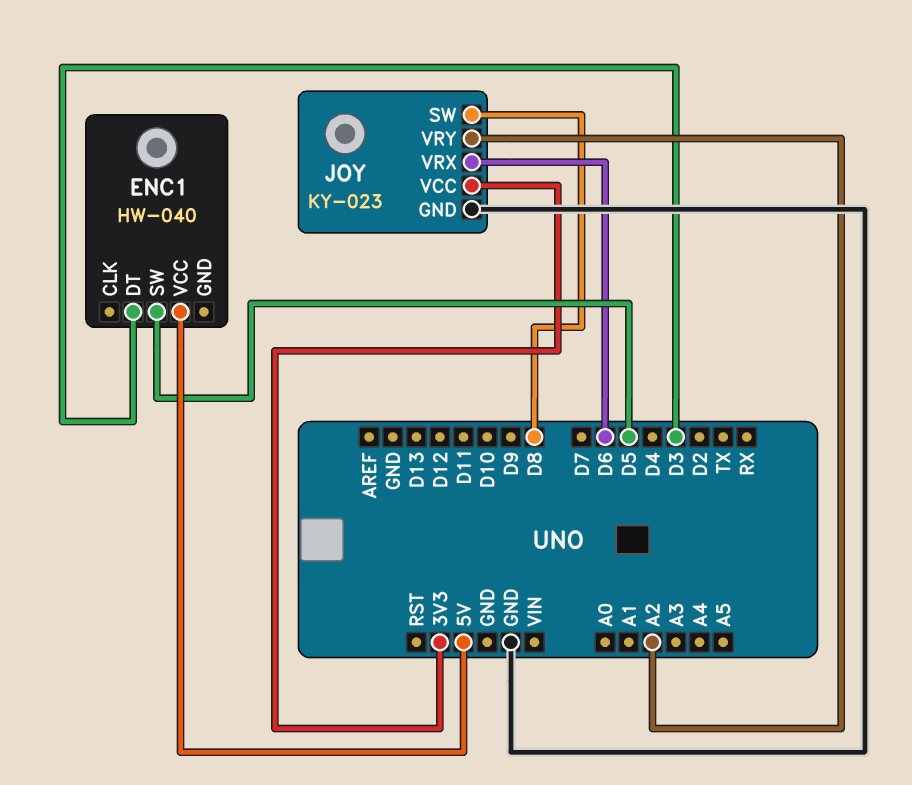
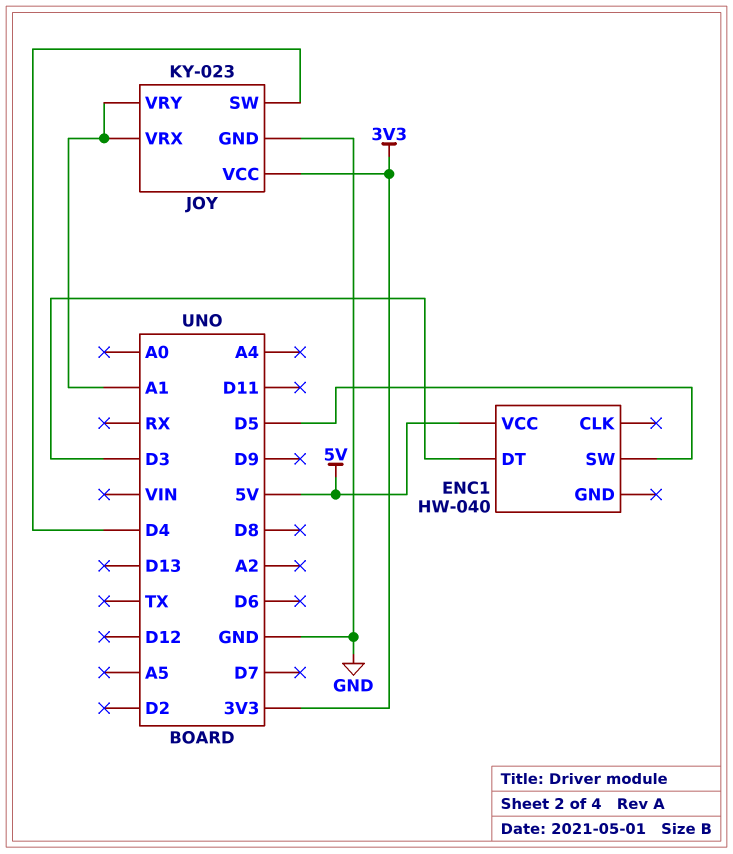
JOY pin SW: D8 -> D4
JOY pin VRX: D6 -> A1
JOY pin VRY: A2 -> A1

